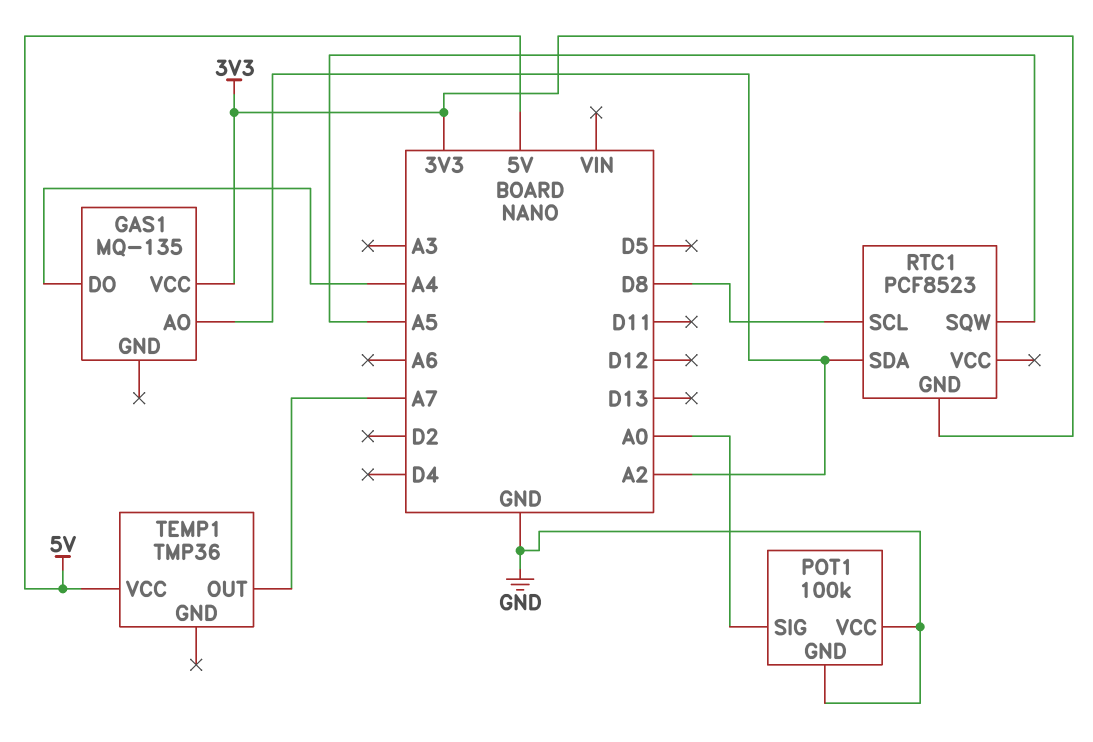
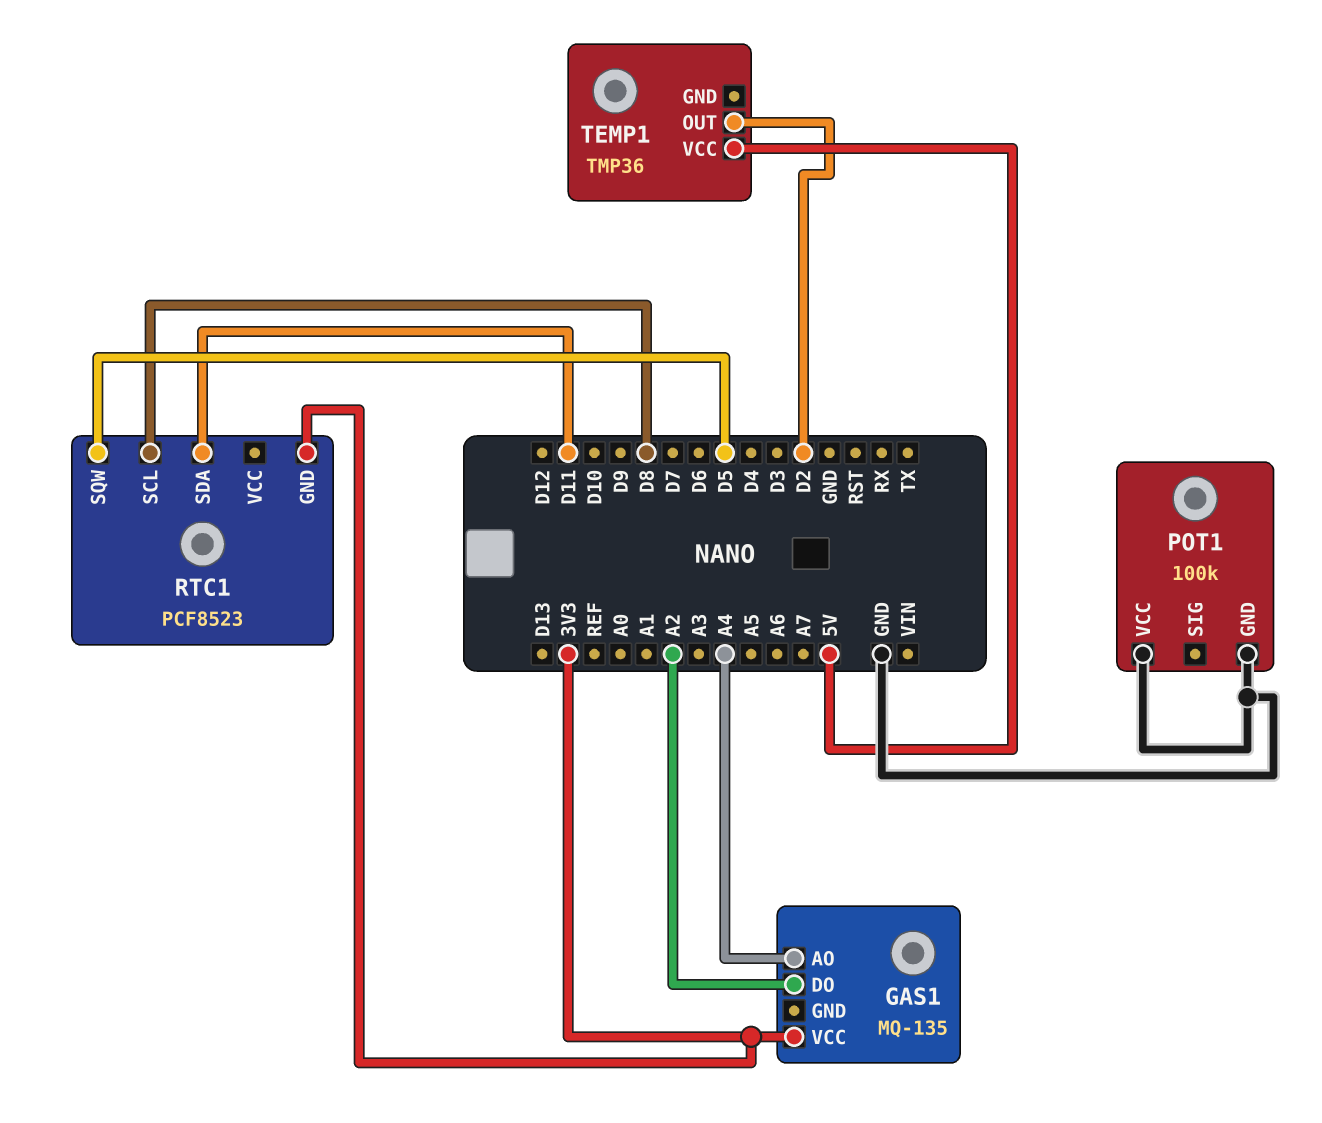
GAS1 pin AO: A2 -> A4
GAS1 pin DO: A4 -> A2
POT1 pin SIG: A0 -> none
RTC1 pin SDA: A2 -> D11
RTC1 pin SQW: A5 -> D5
TEMP1 pin OUT: A7 -> D2

